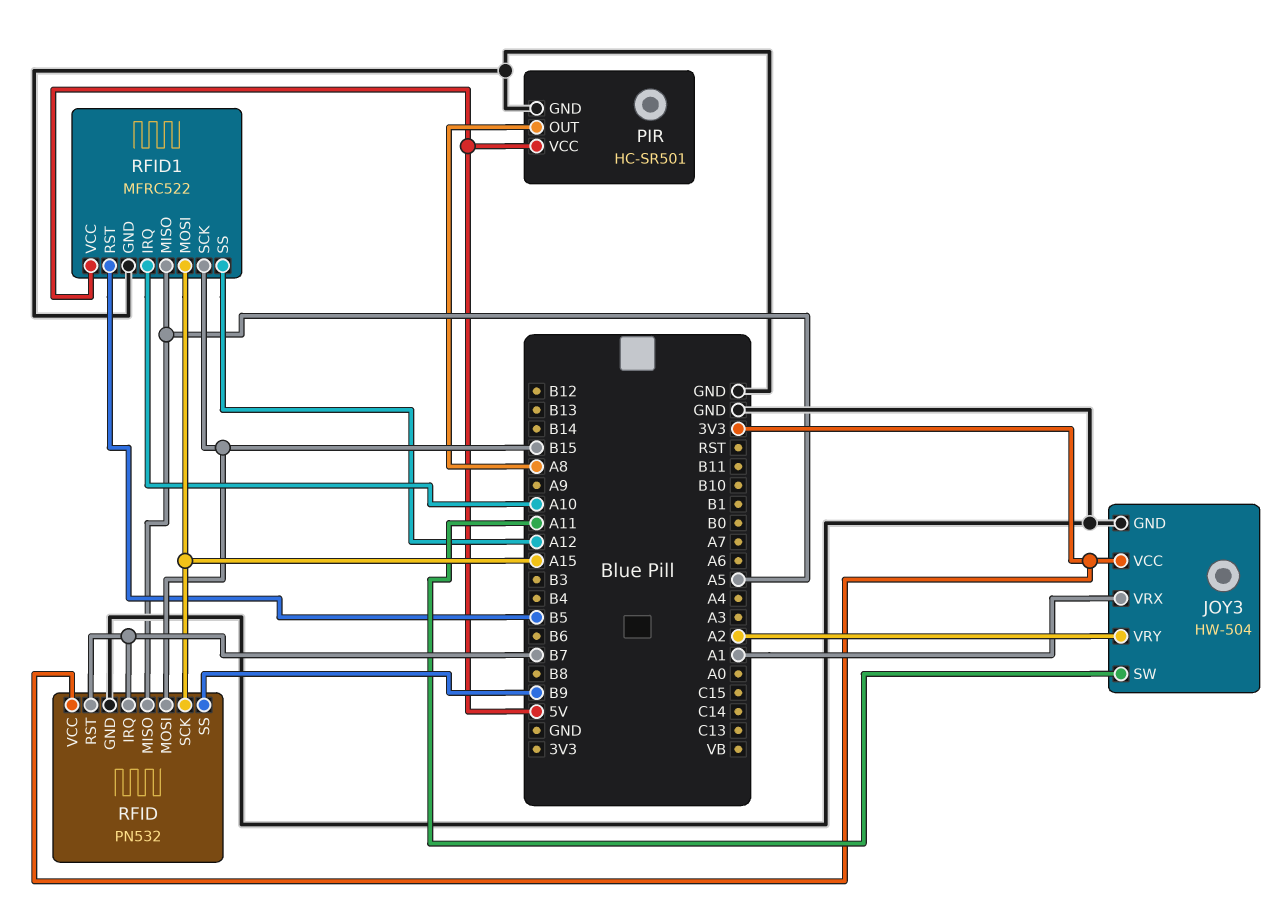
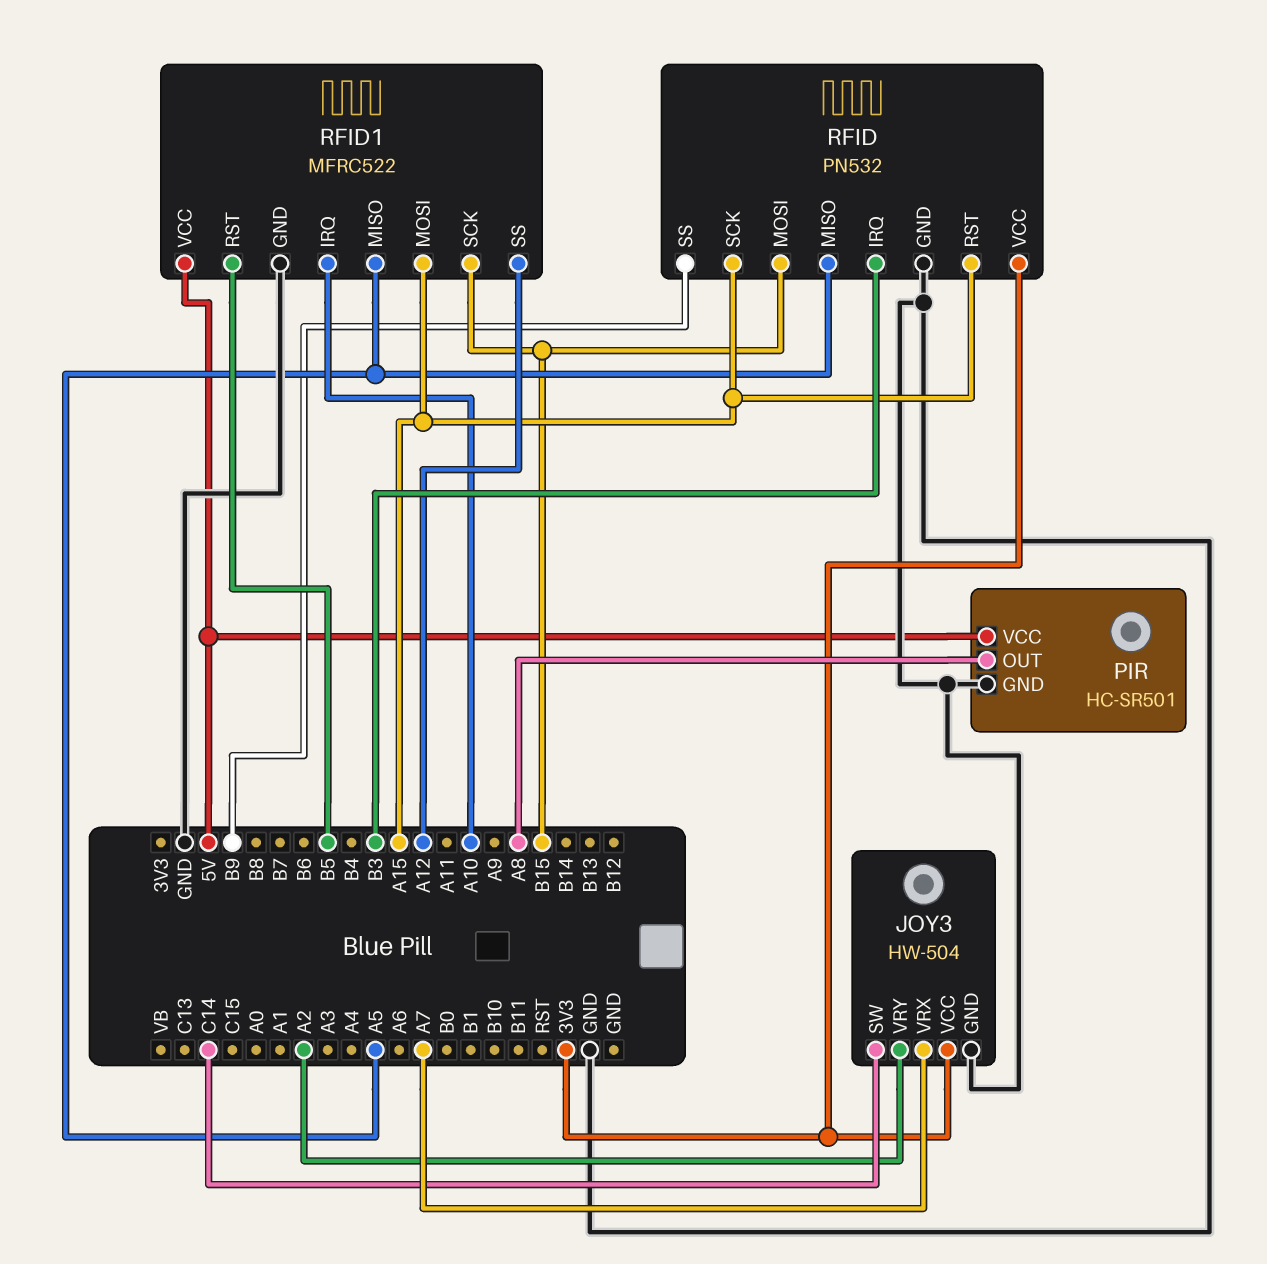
JOY3 pin SW: A11 -> C14
JOY3 pin VRX: A1 -> A7
RFID pin IRQ: B7 -> B3
RFID pin RST: B7 -> A15

